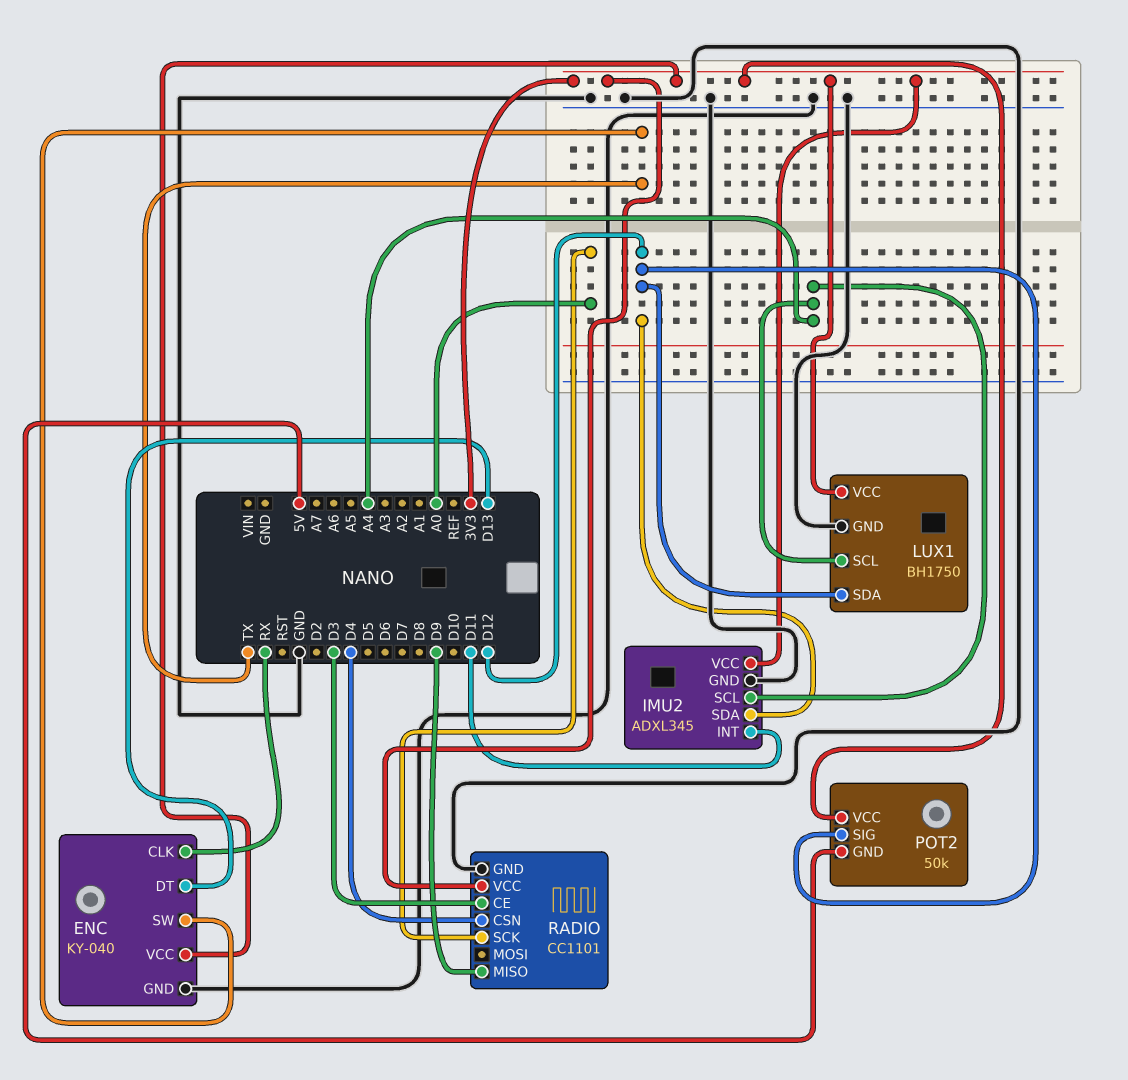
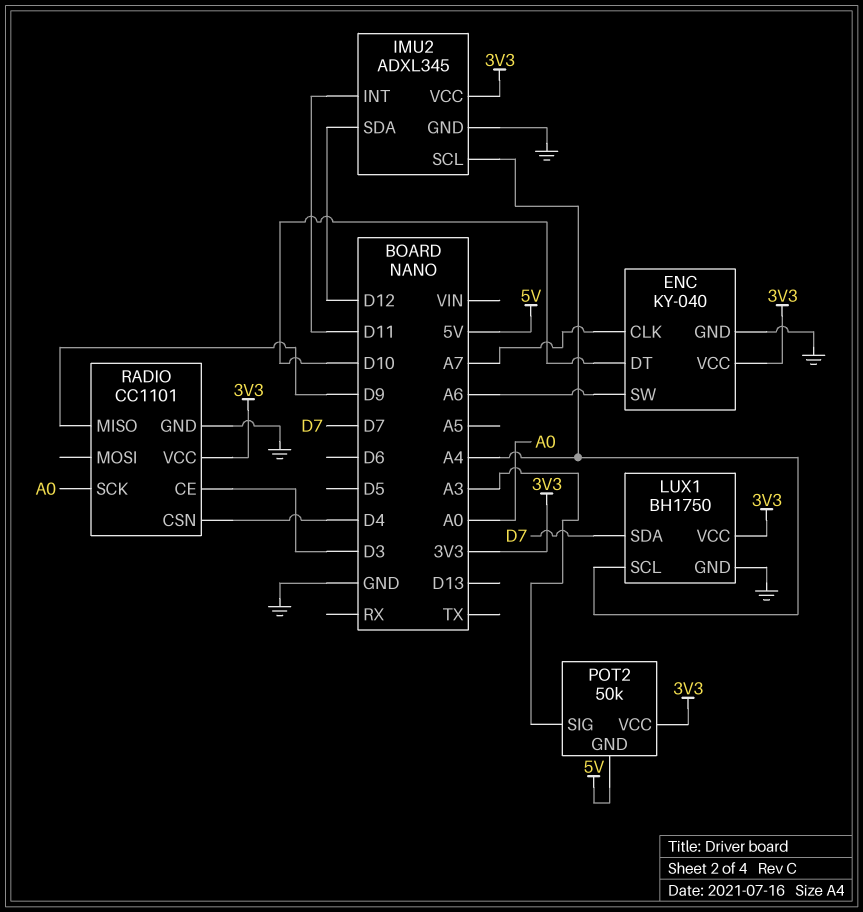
ENC pin CLK: RX -> A7
ENC pin DT: D13 -> D10
ENC pin SW: TX -> A6
LUX1 pin SDA: D12 -> D7
POT2 pin SIG: D12 -> A3

